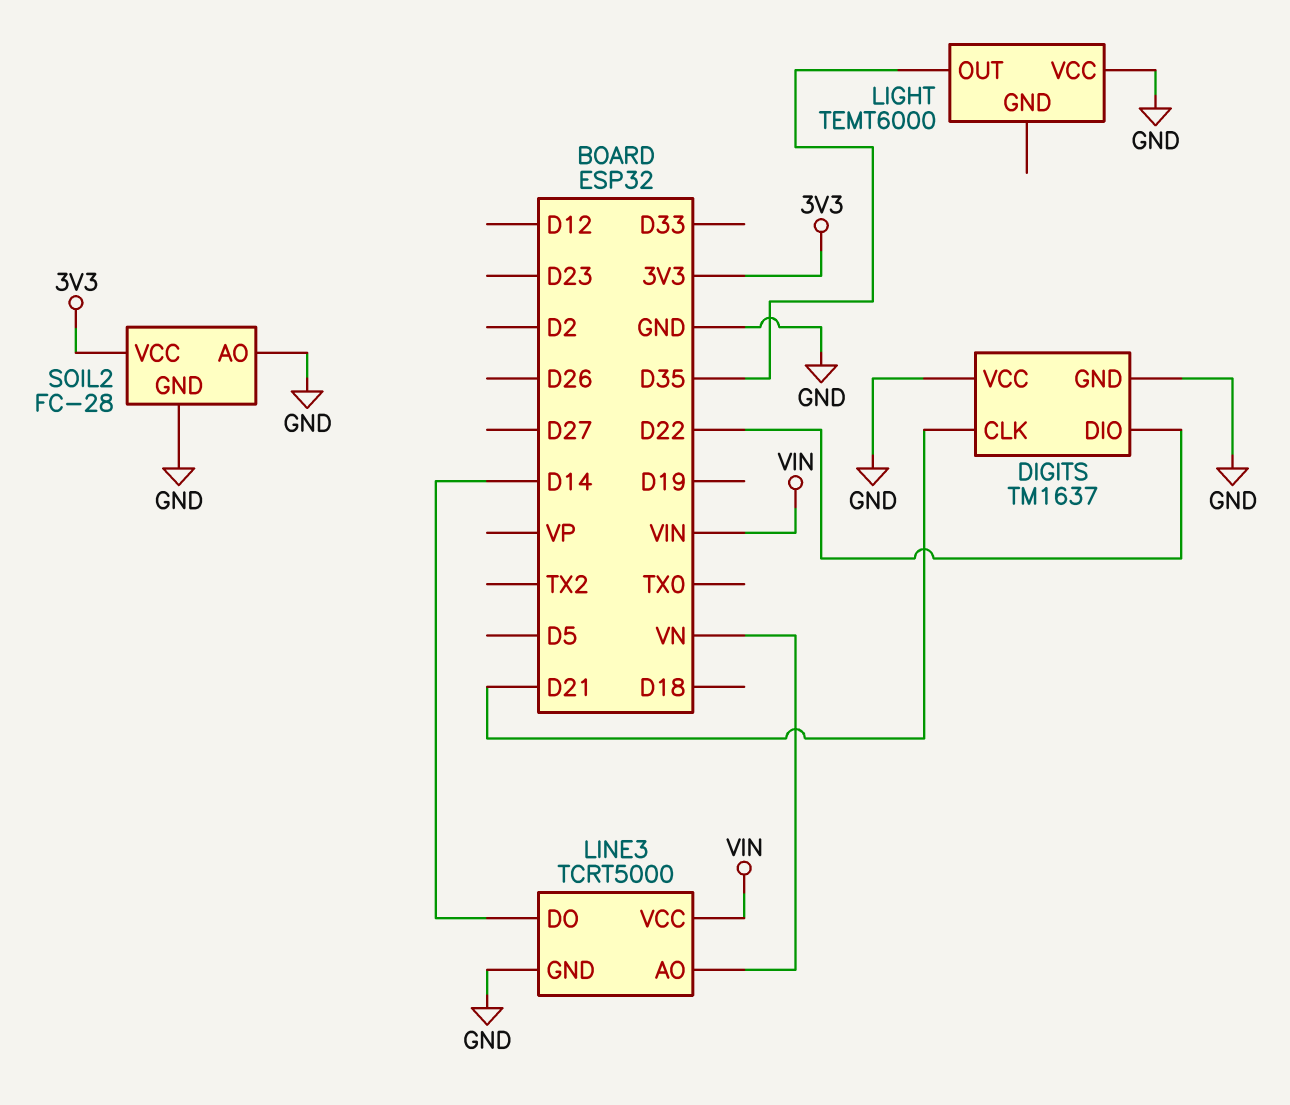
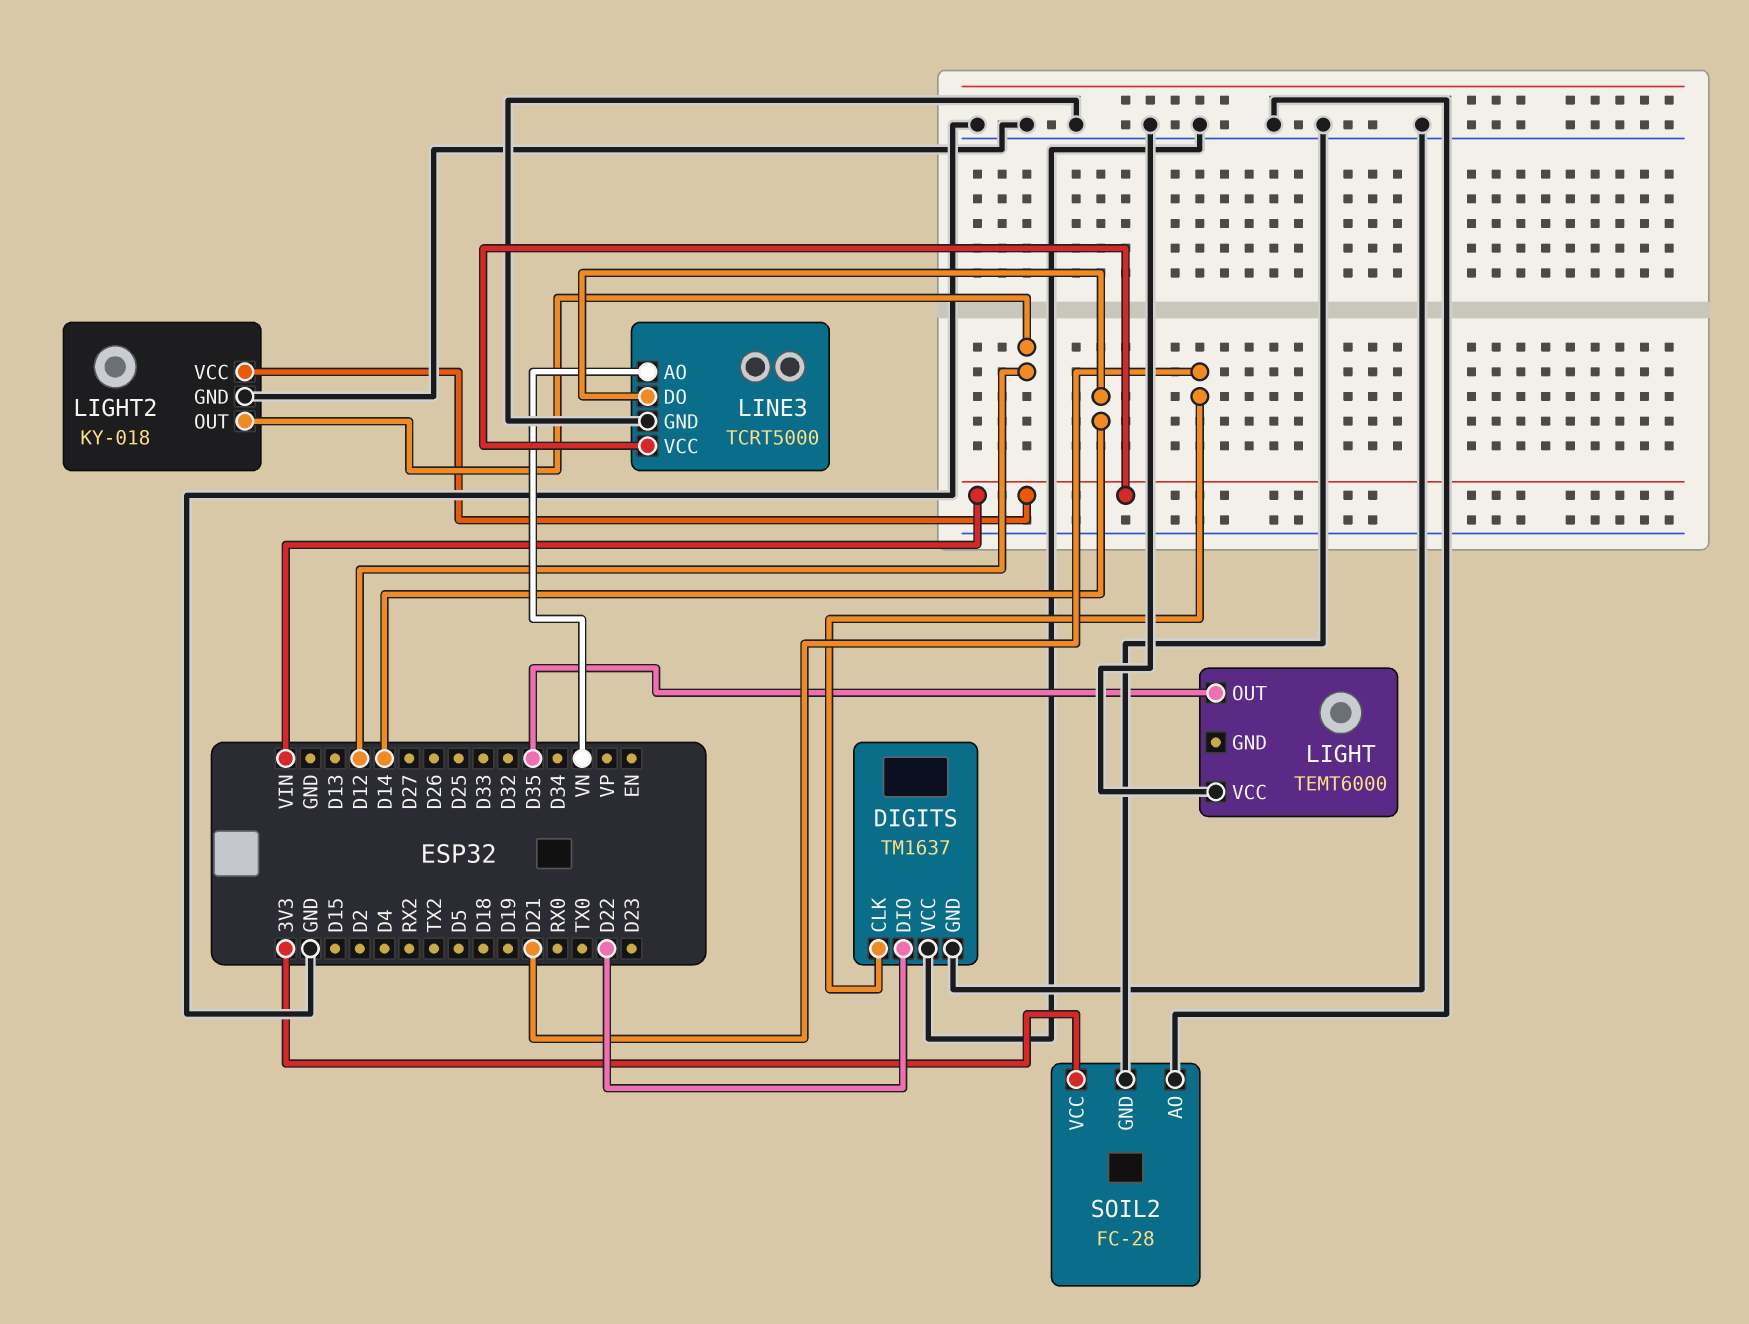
LIGHT2: none -> KY-018
LIGHT2 pin GND: none -> GND
LIGHT2 pin OUT: none -> D12
LIGHT2 pin VCC: none -> VIN

